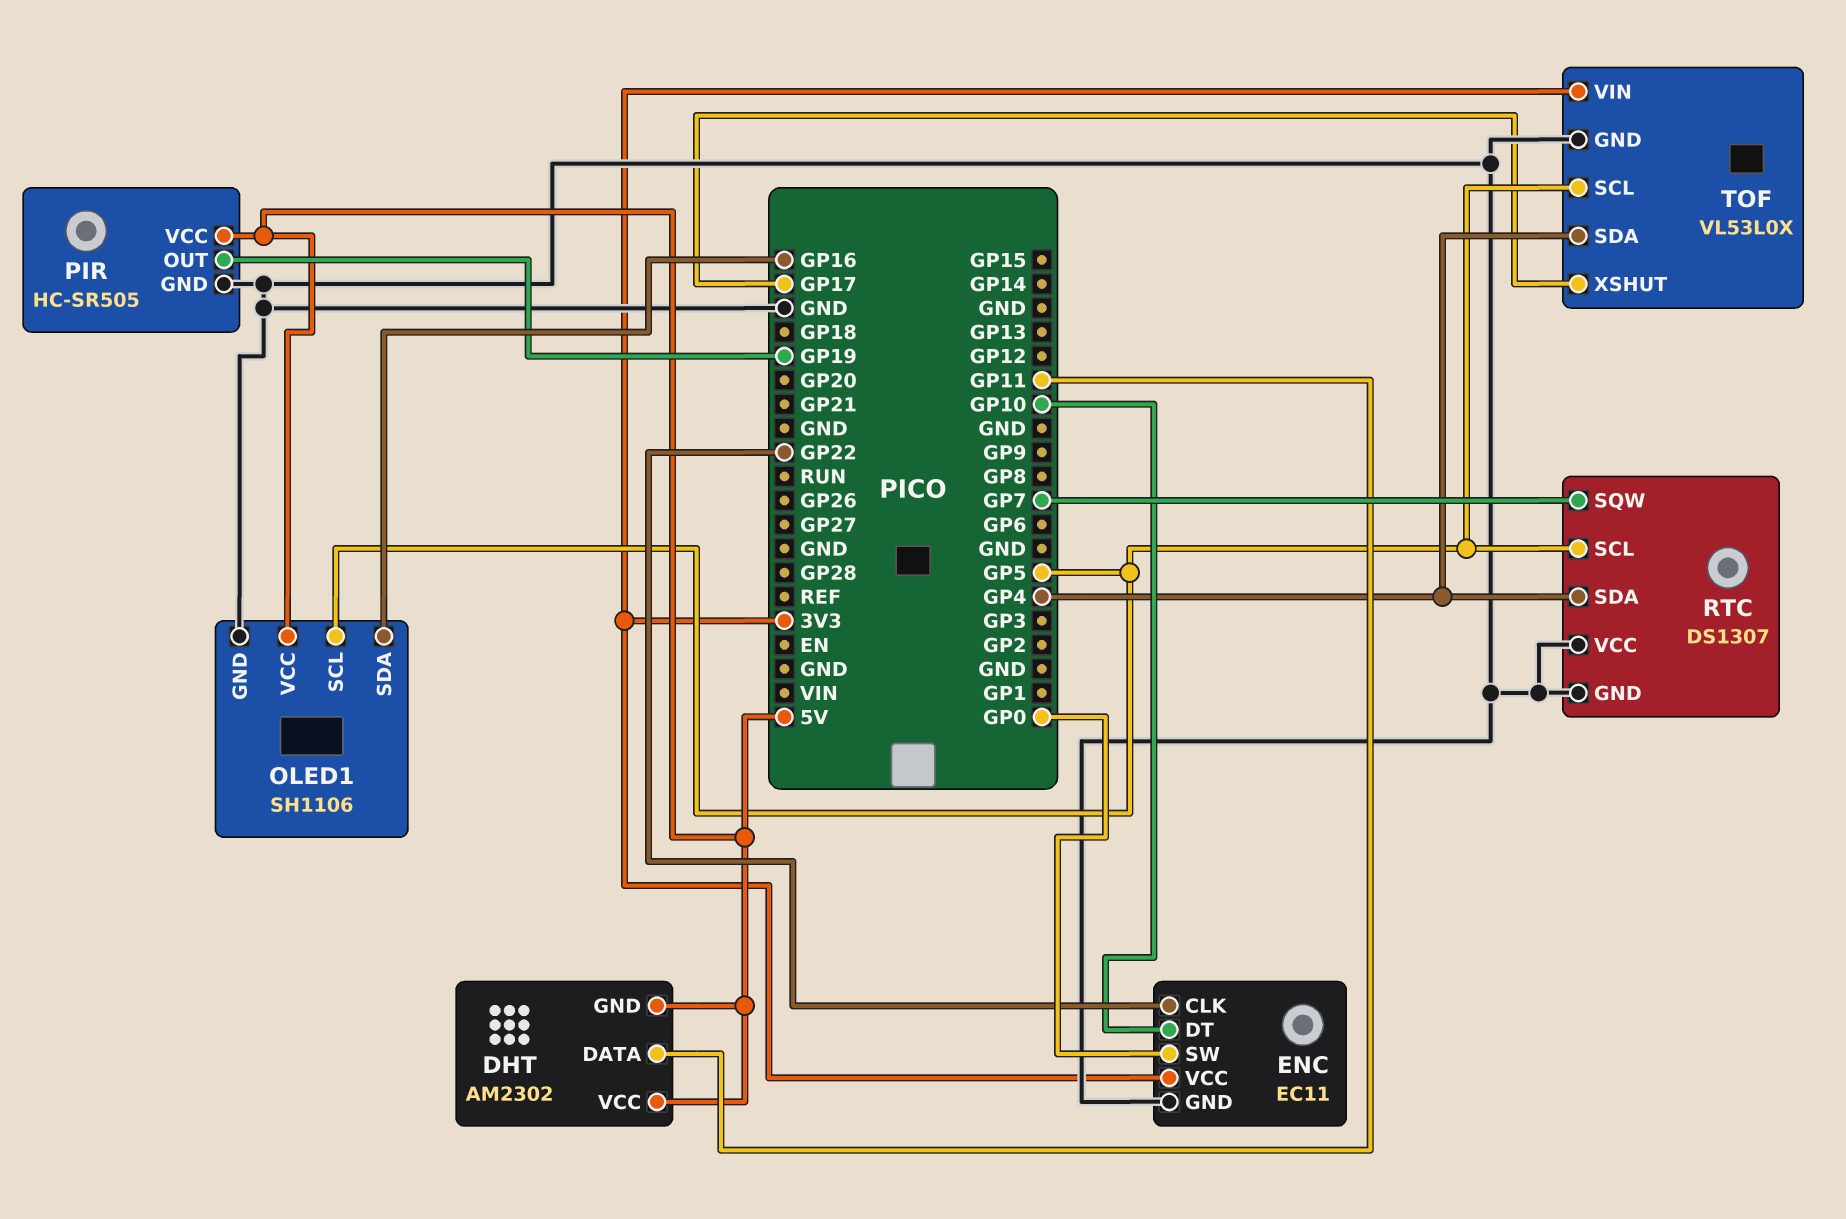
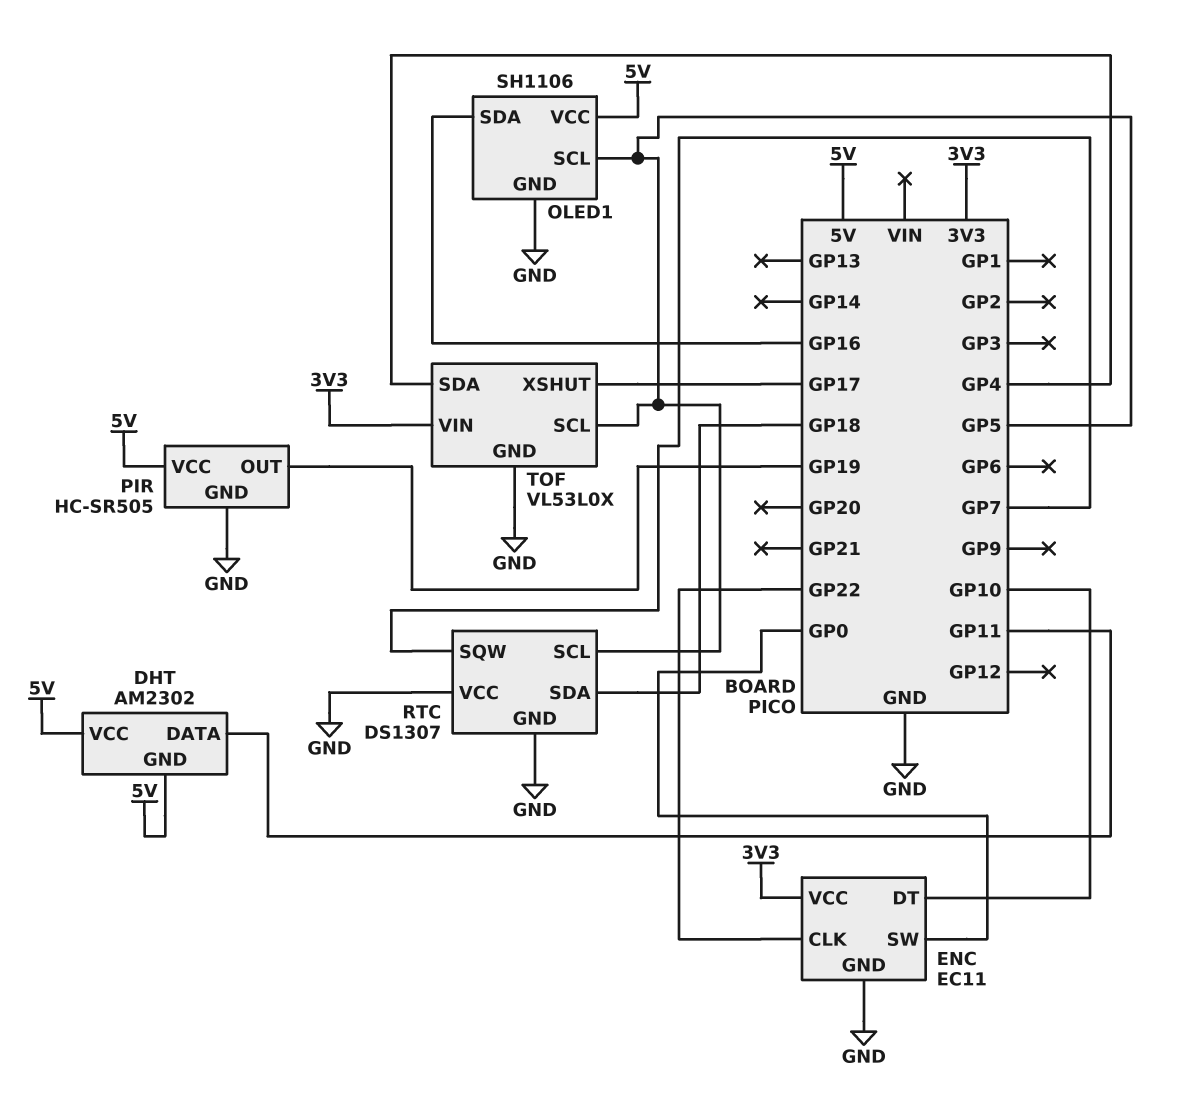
RTC pin SDA: GP4 -> GP18

